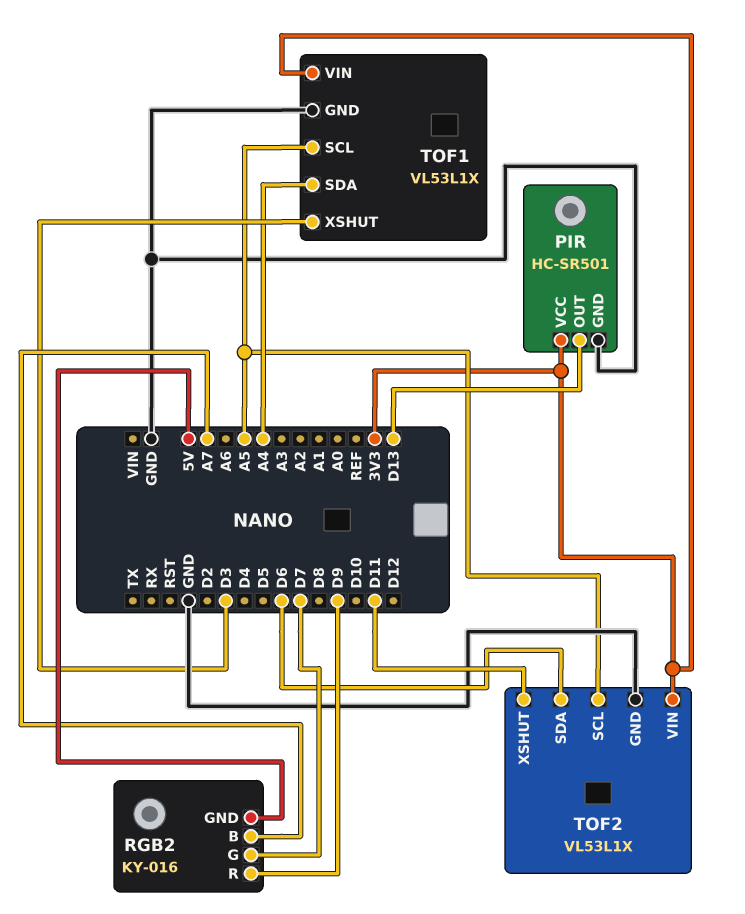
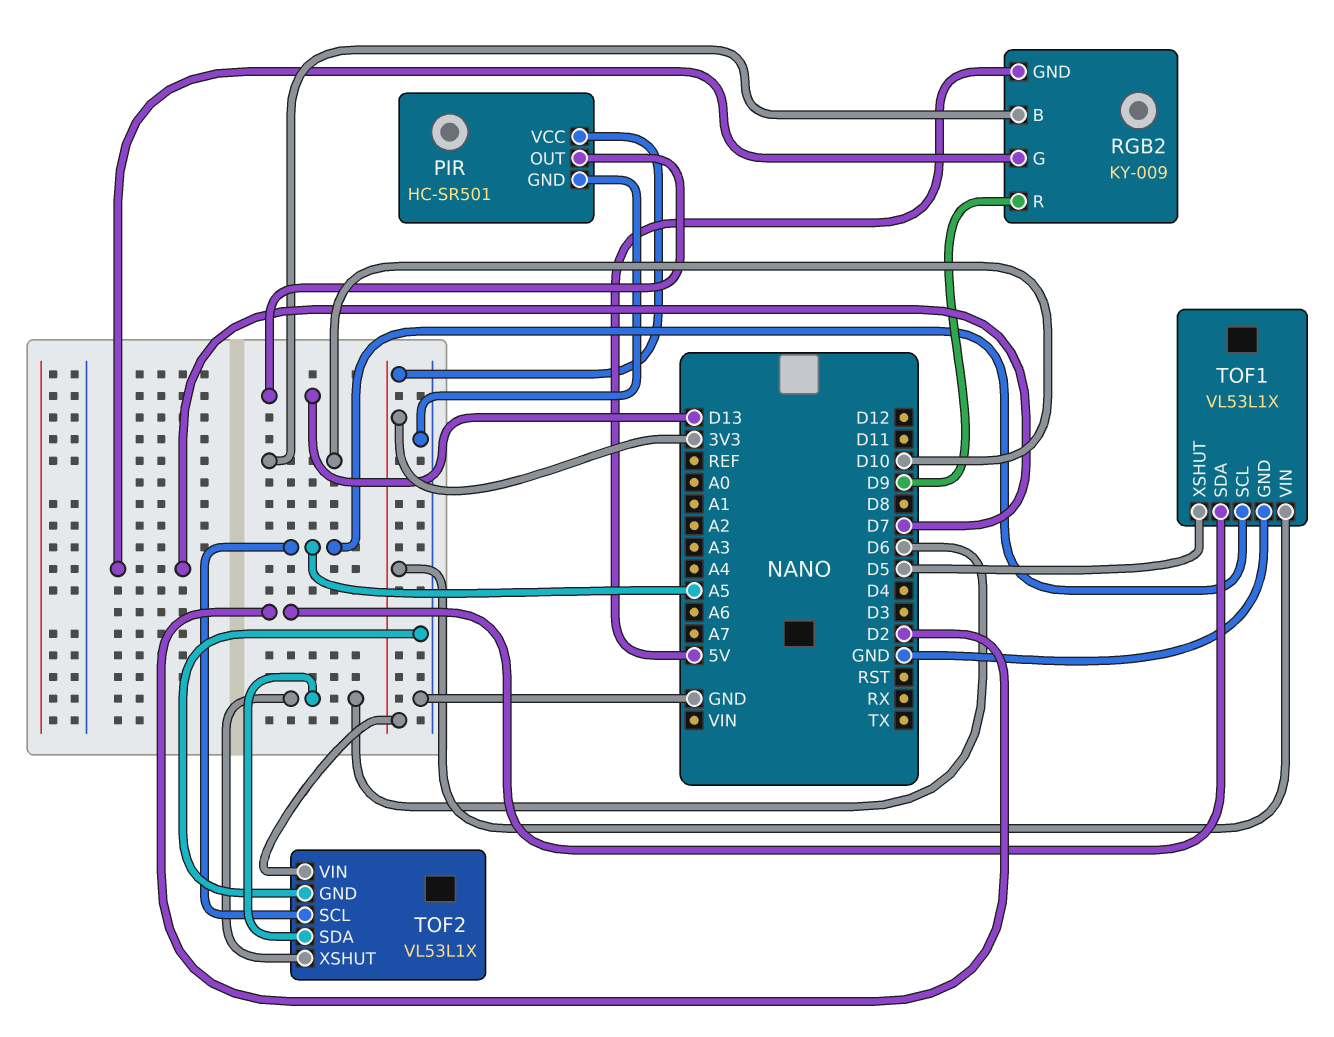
RGB2: KY-016 -> KY-009
RGB2 pin B: A7 -> D10
TOF1 pin SDA: A4 -> D2
TOF1 pin XSHUT: D3 -> D5
TOF2 pin XSHUT: D11 -> D6

